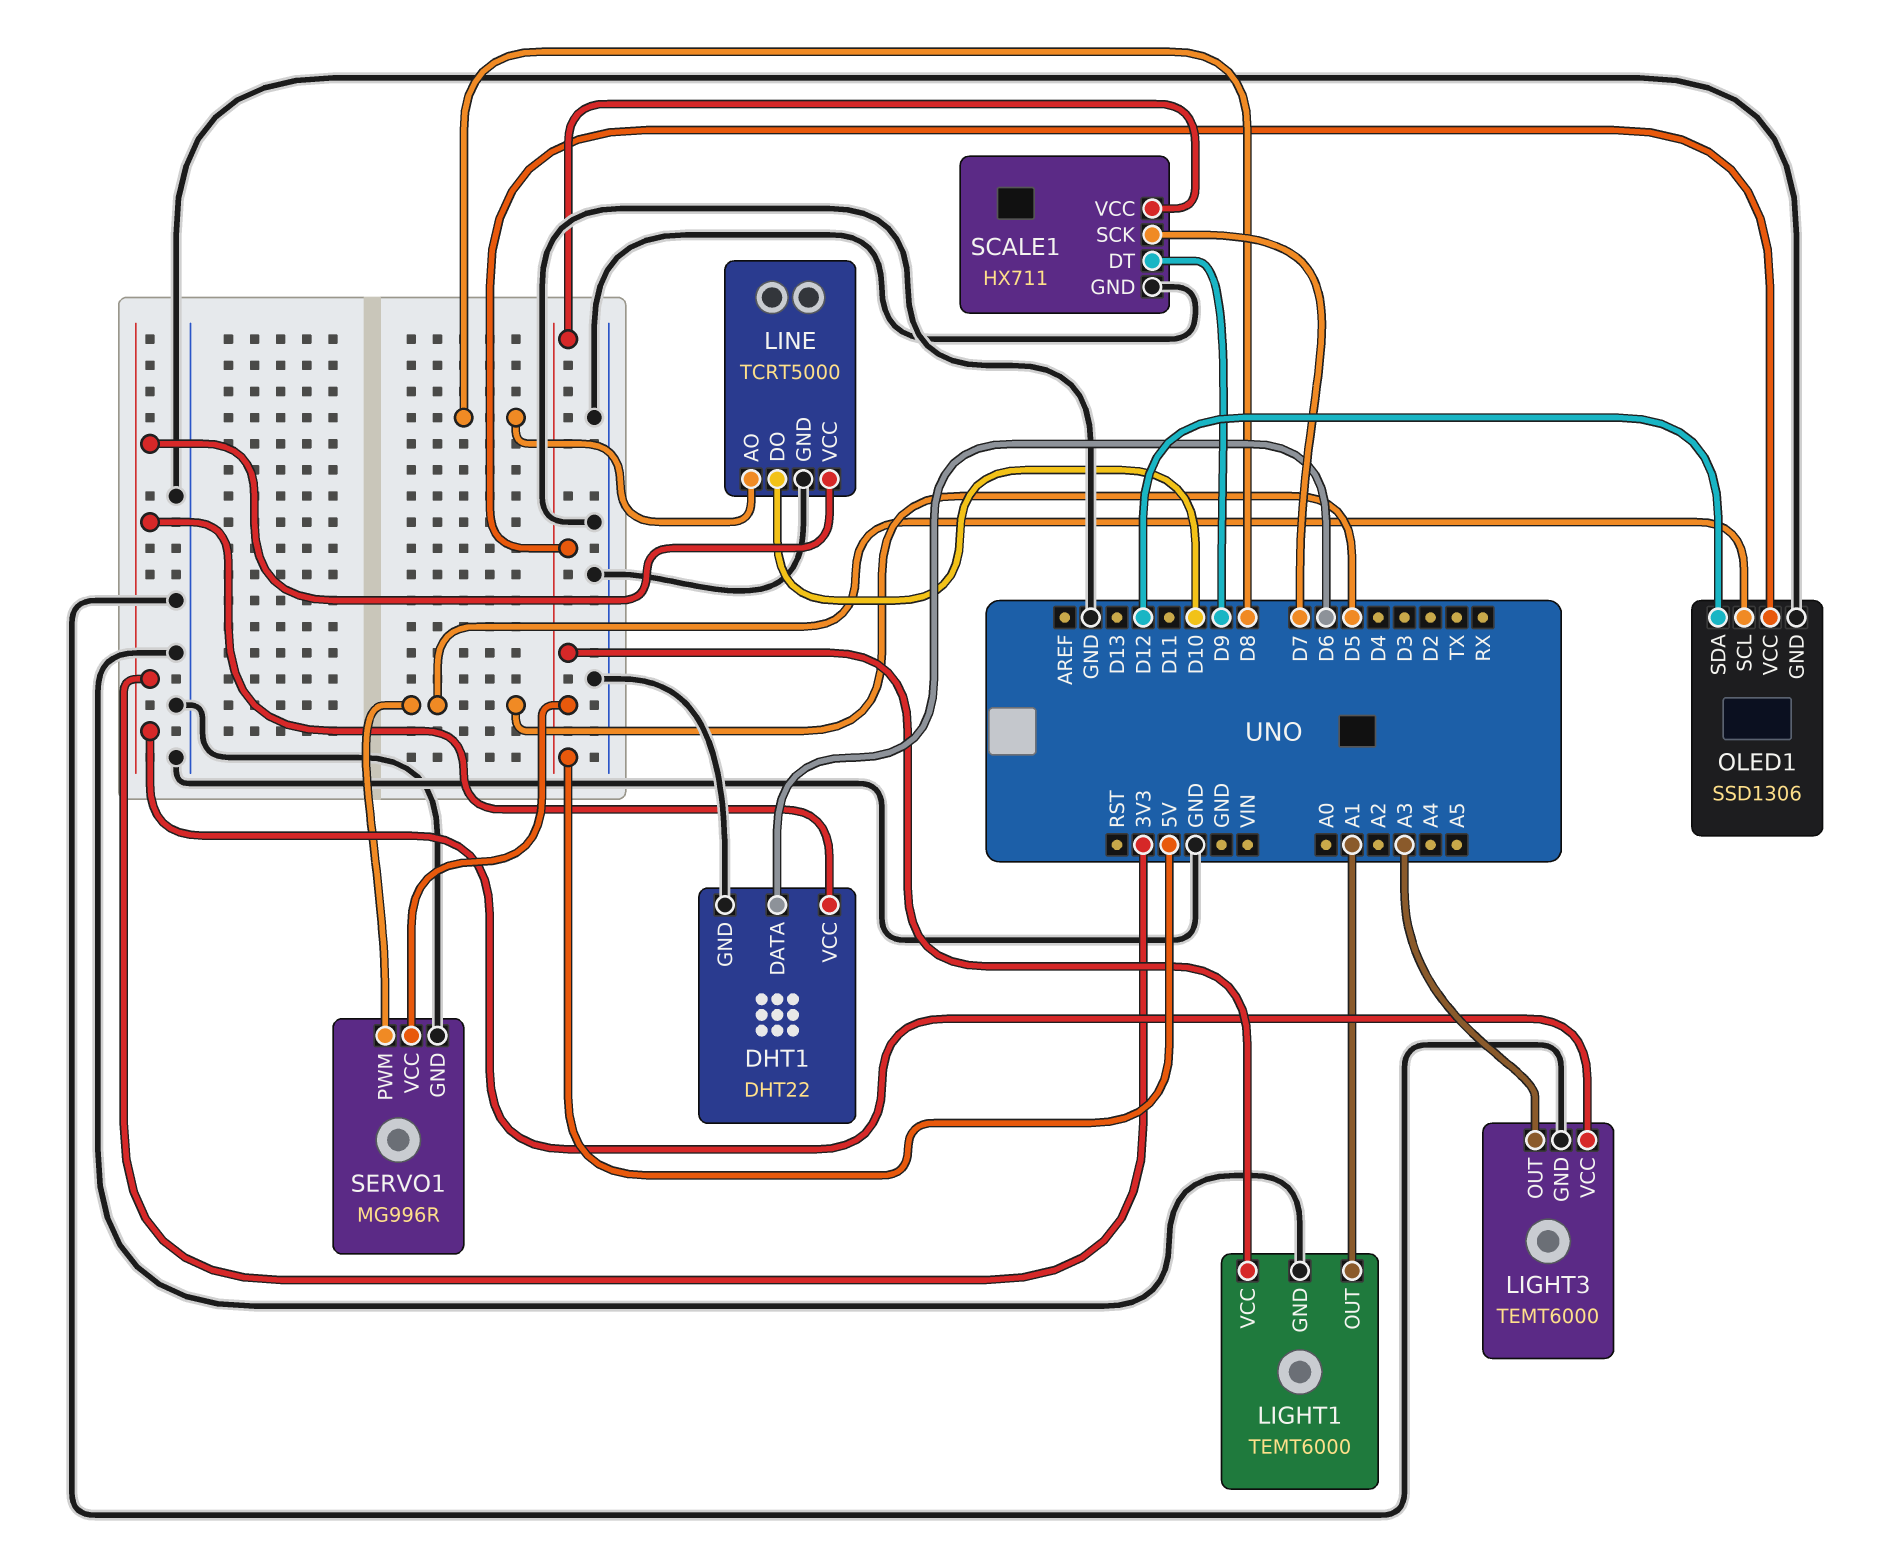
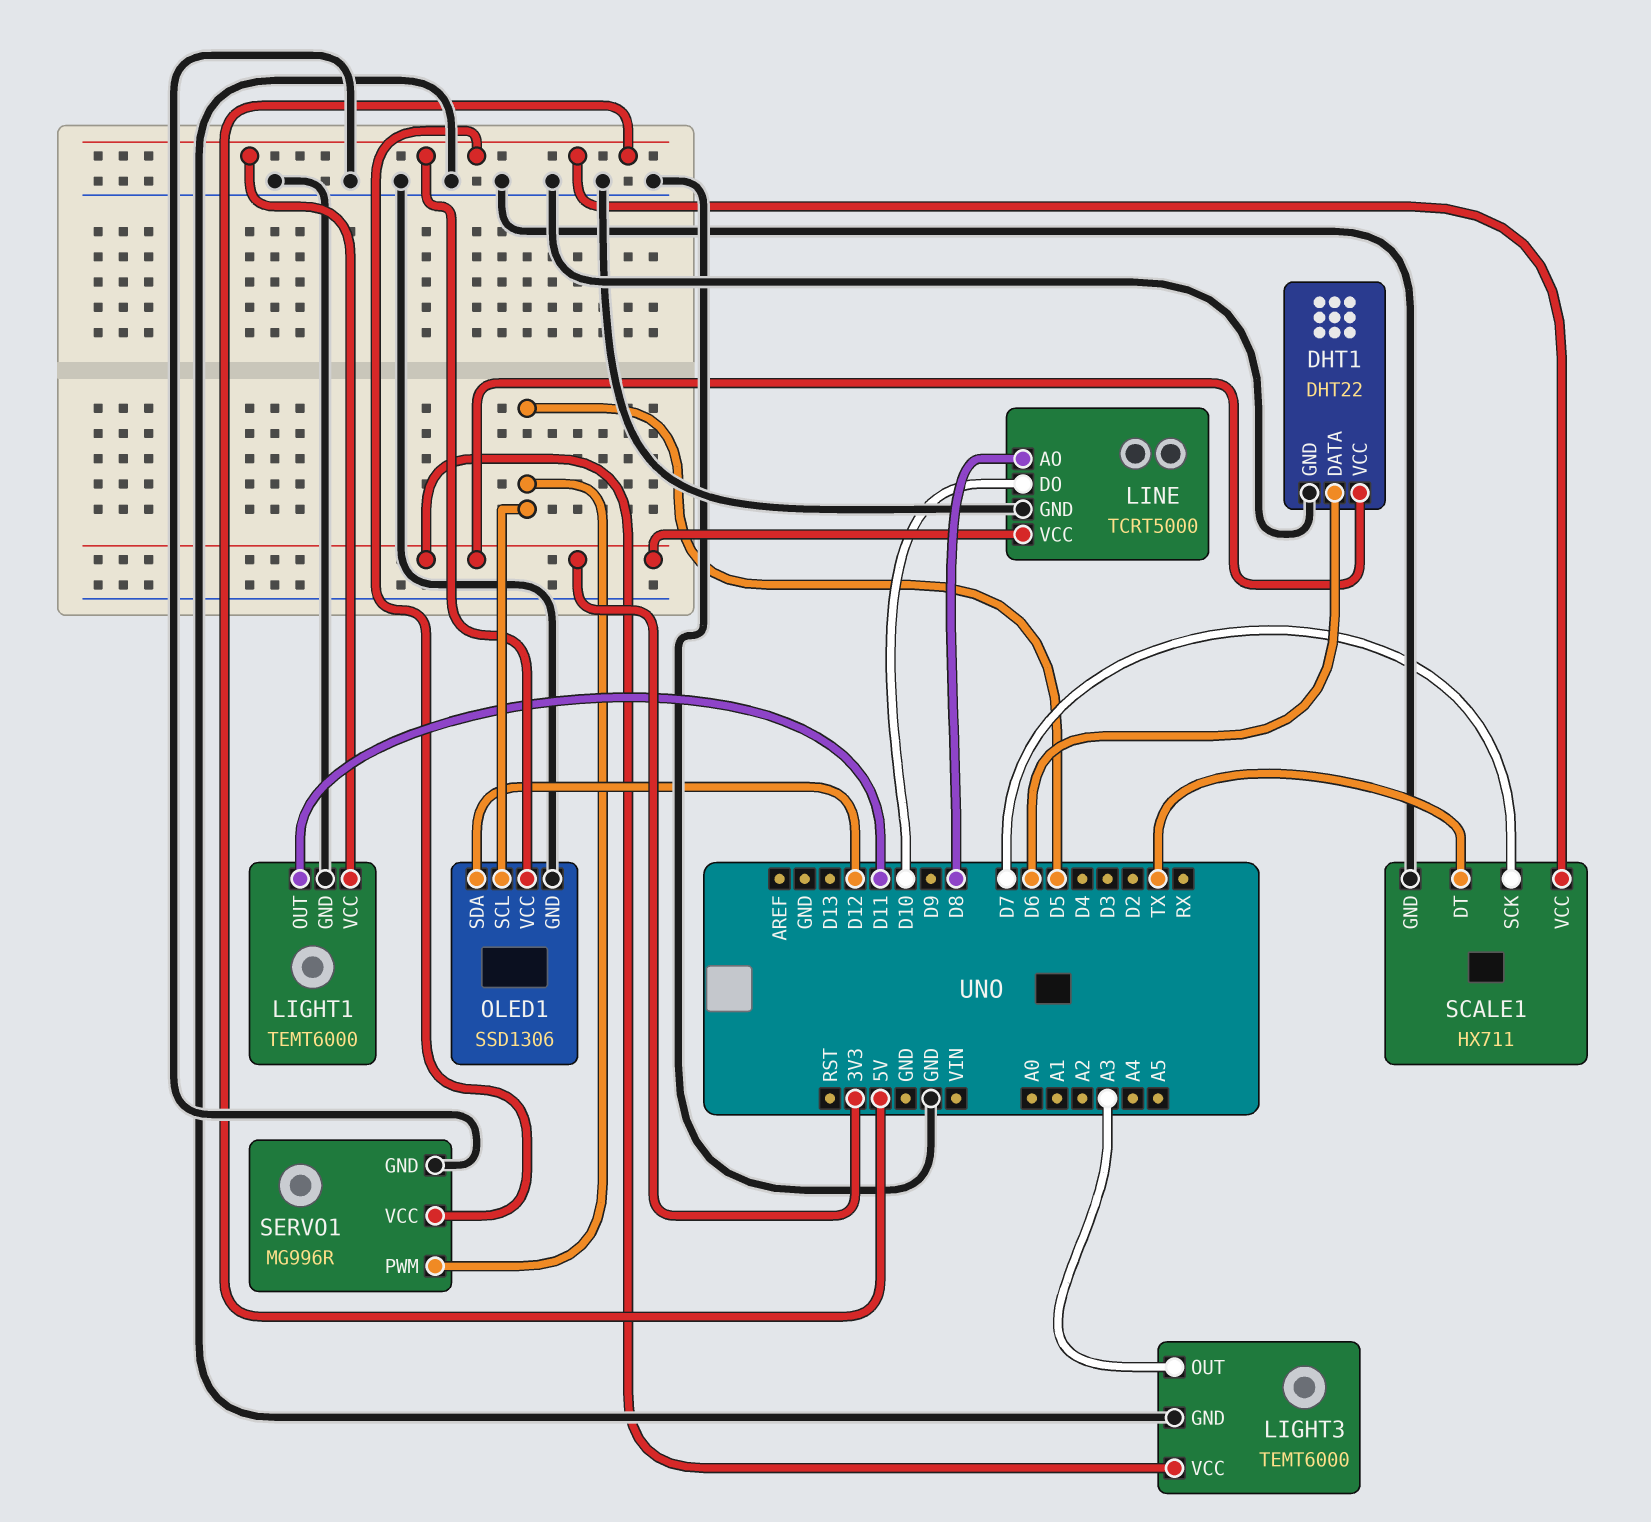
LIGHT1 pin OUT: A1 -> D11
SCALE1 pin DT: D9 -> TX

